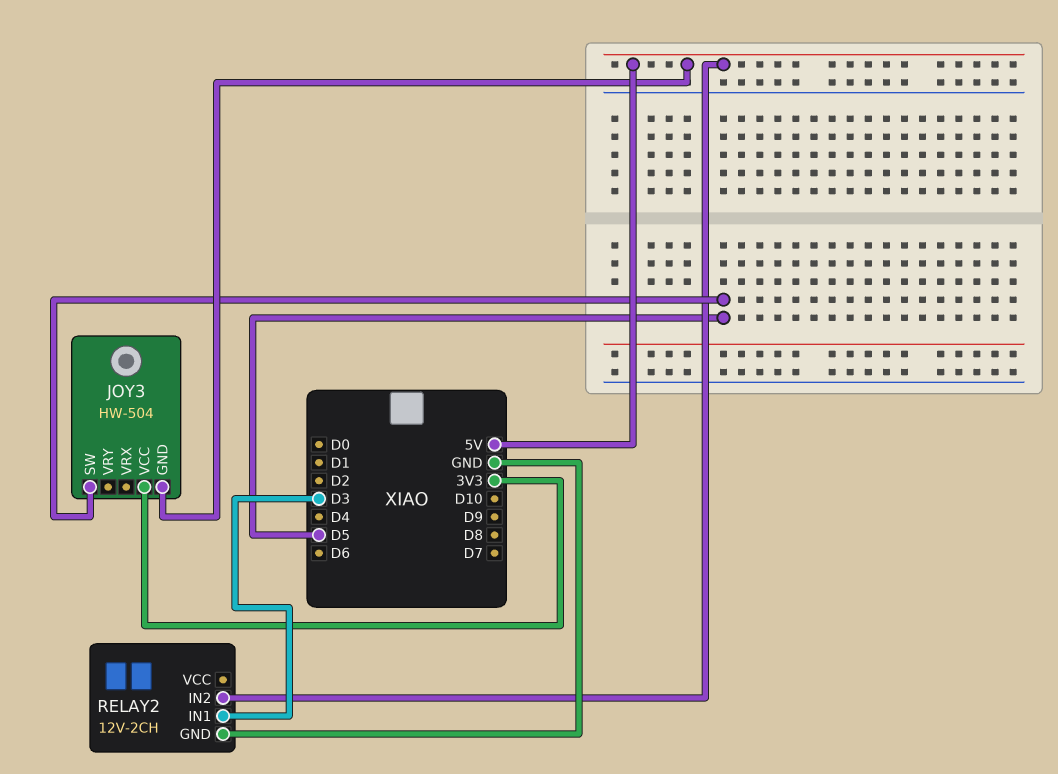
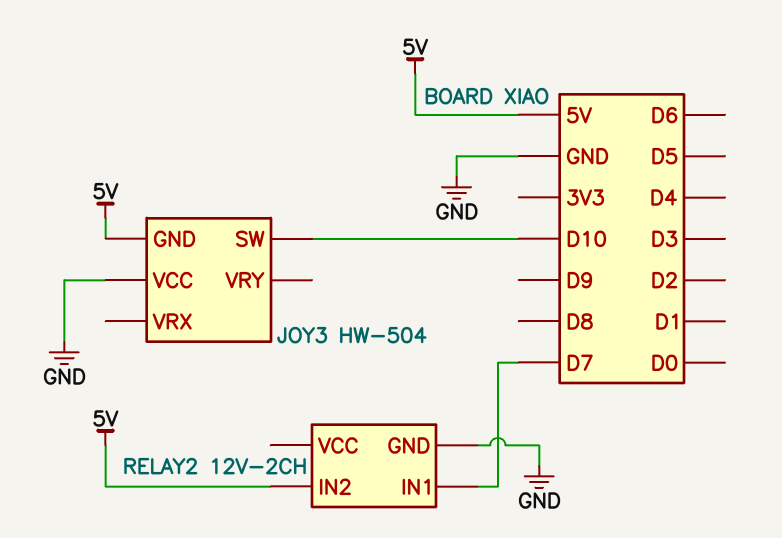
JOY3 pin SW: D5 -> D10
JOY3 pin VCC: 3V3 -> GND
RELAY2 pin IN1: D3 -> D7

